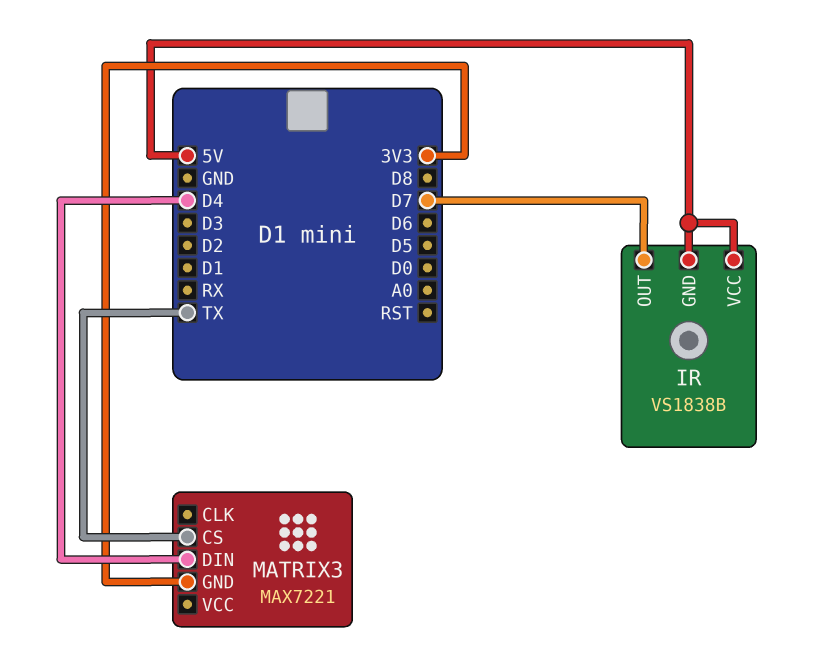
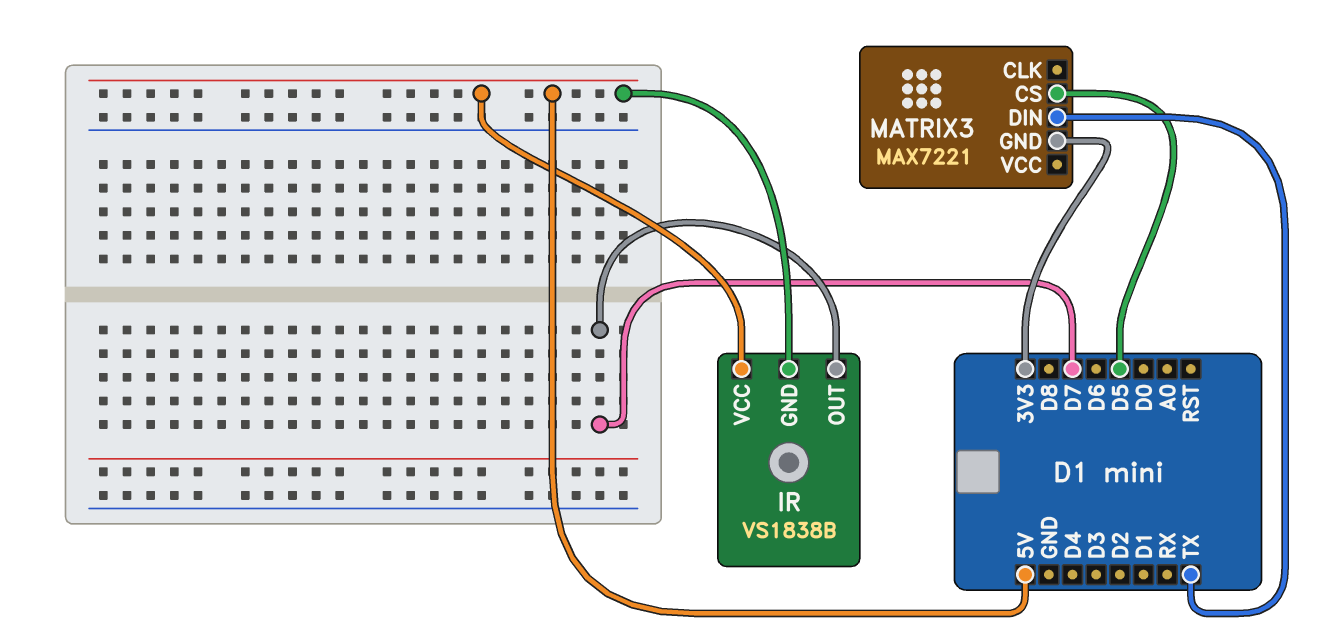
MATRIX3 pin CS: TX -> D5
MATRIX3 pin DIN: D4 -> TX

